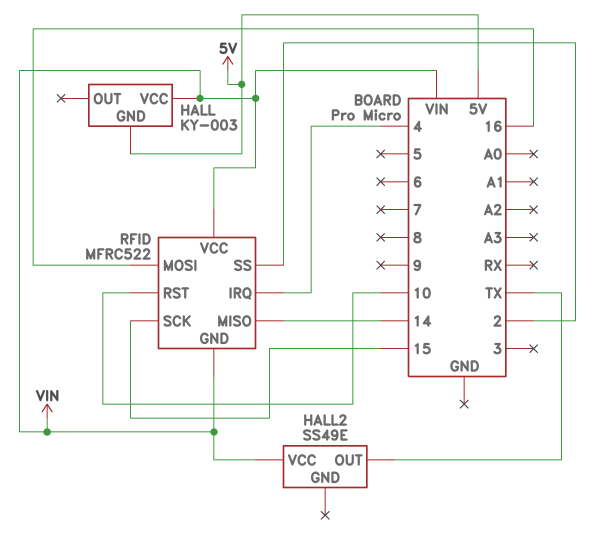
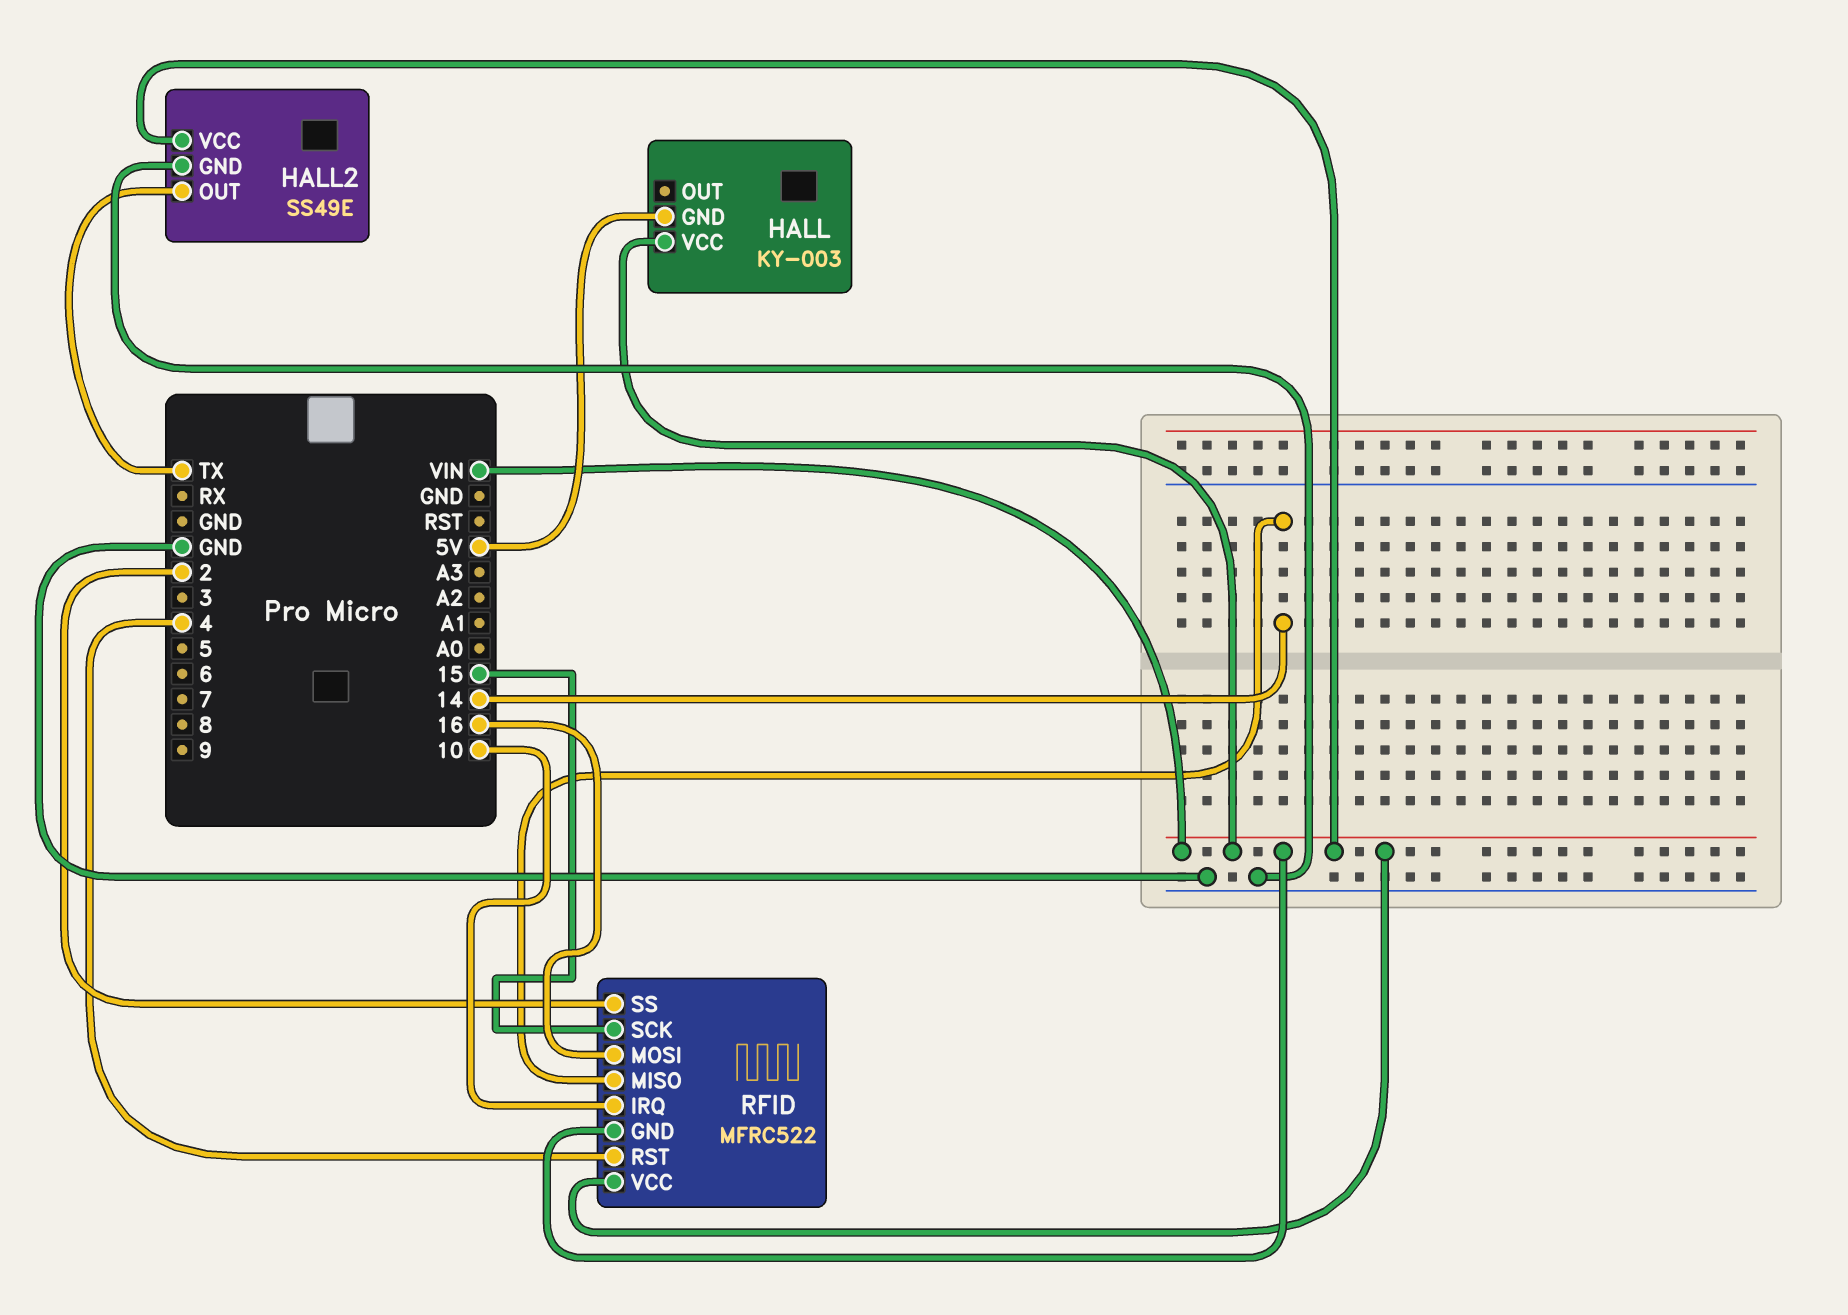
HALL2 pin GND: none -> GND
RFID pin IRQ: 4 -> 10
RFID pin RST: 10 -> 4

